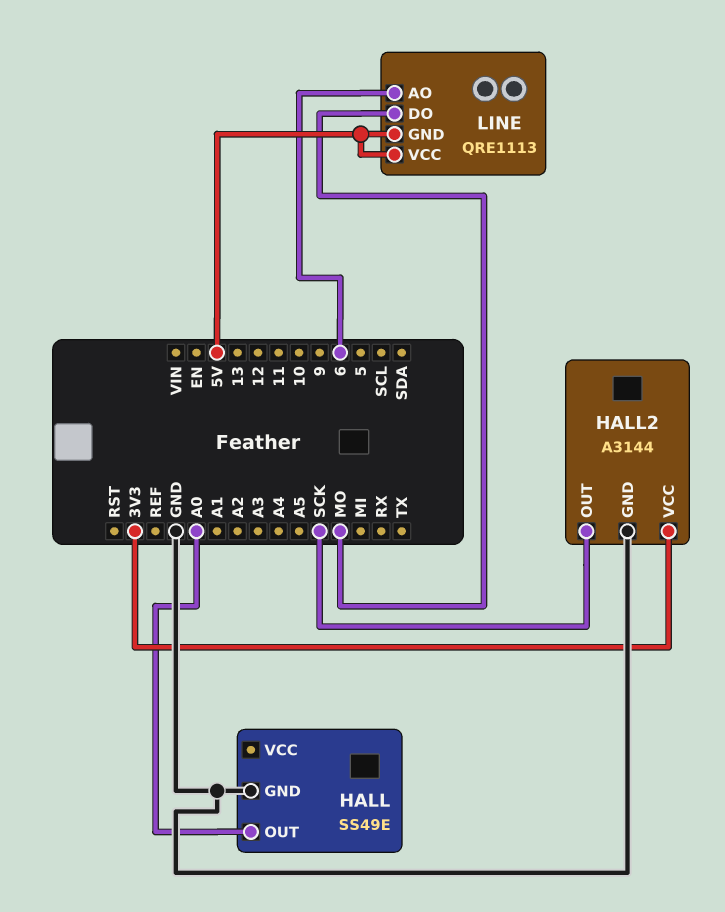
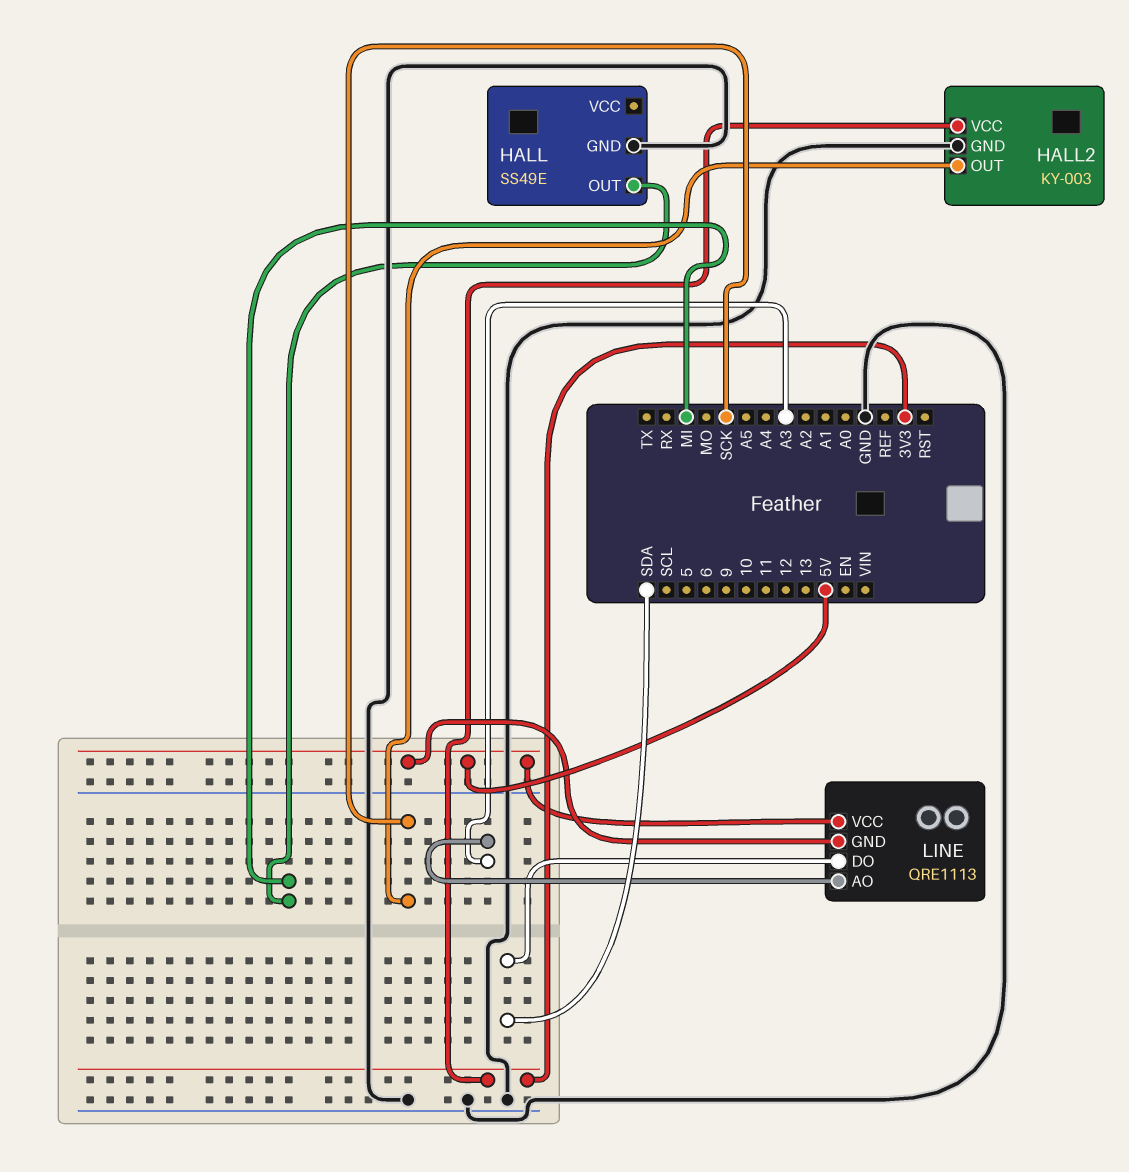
HALL pin OUT: A0 -> MI
HALL2: A3144 -> KY-003
LINE pin AO: 6 -> A3
LINE pin DO: MO -> SDA

